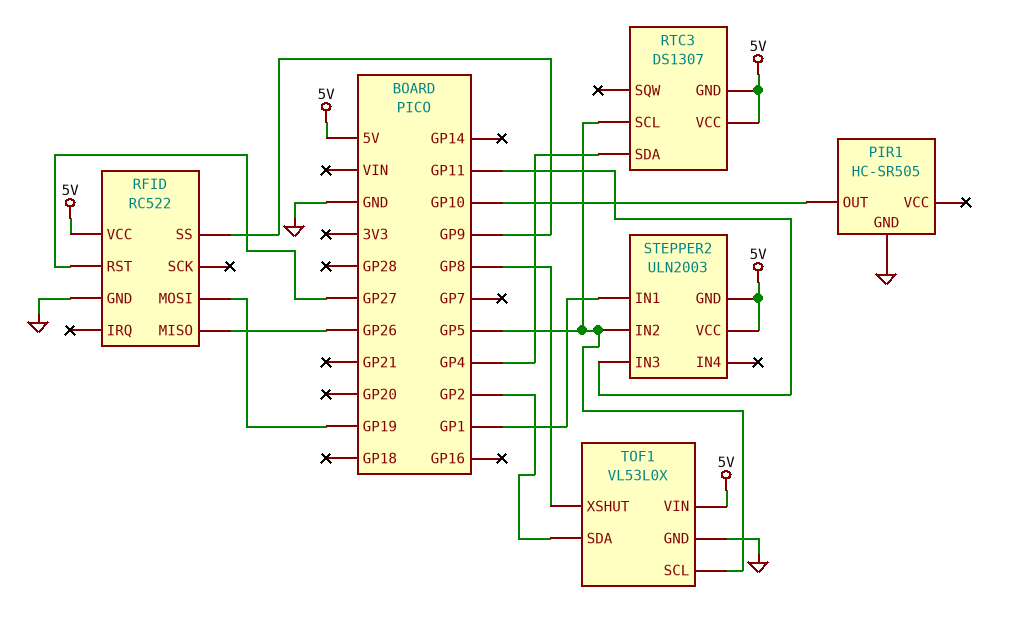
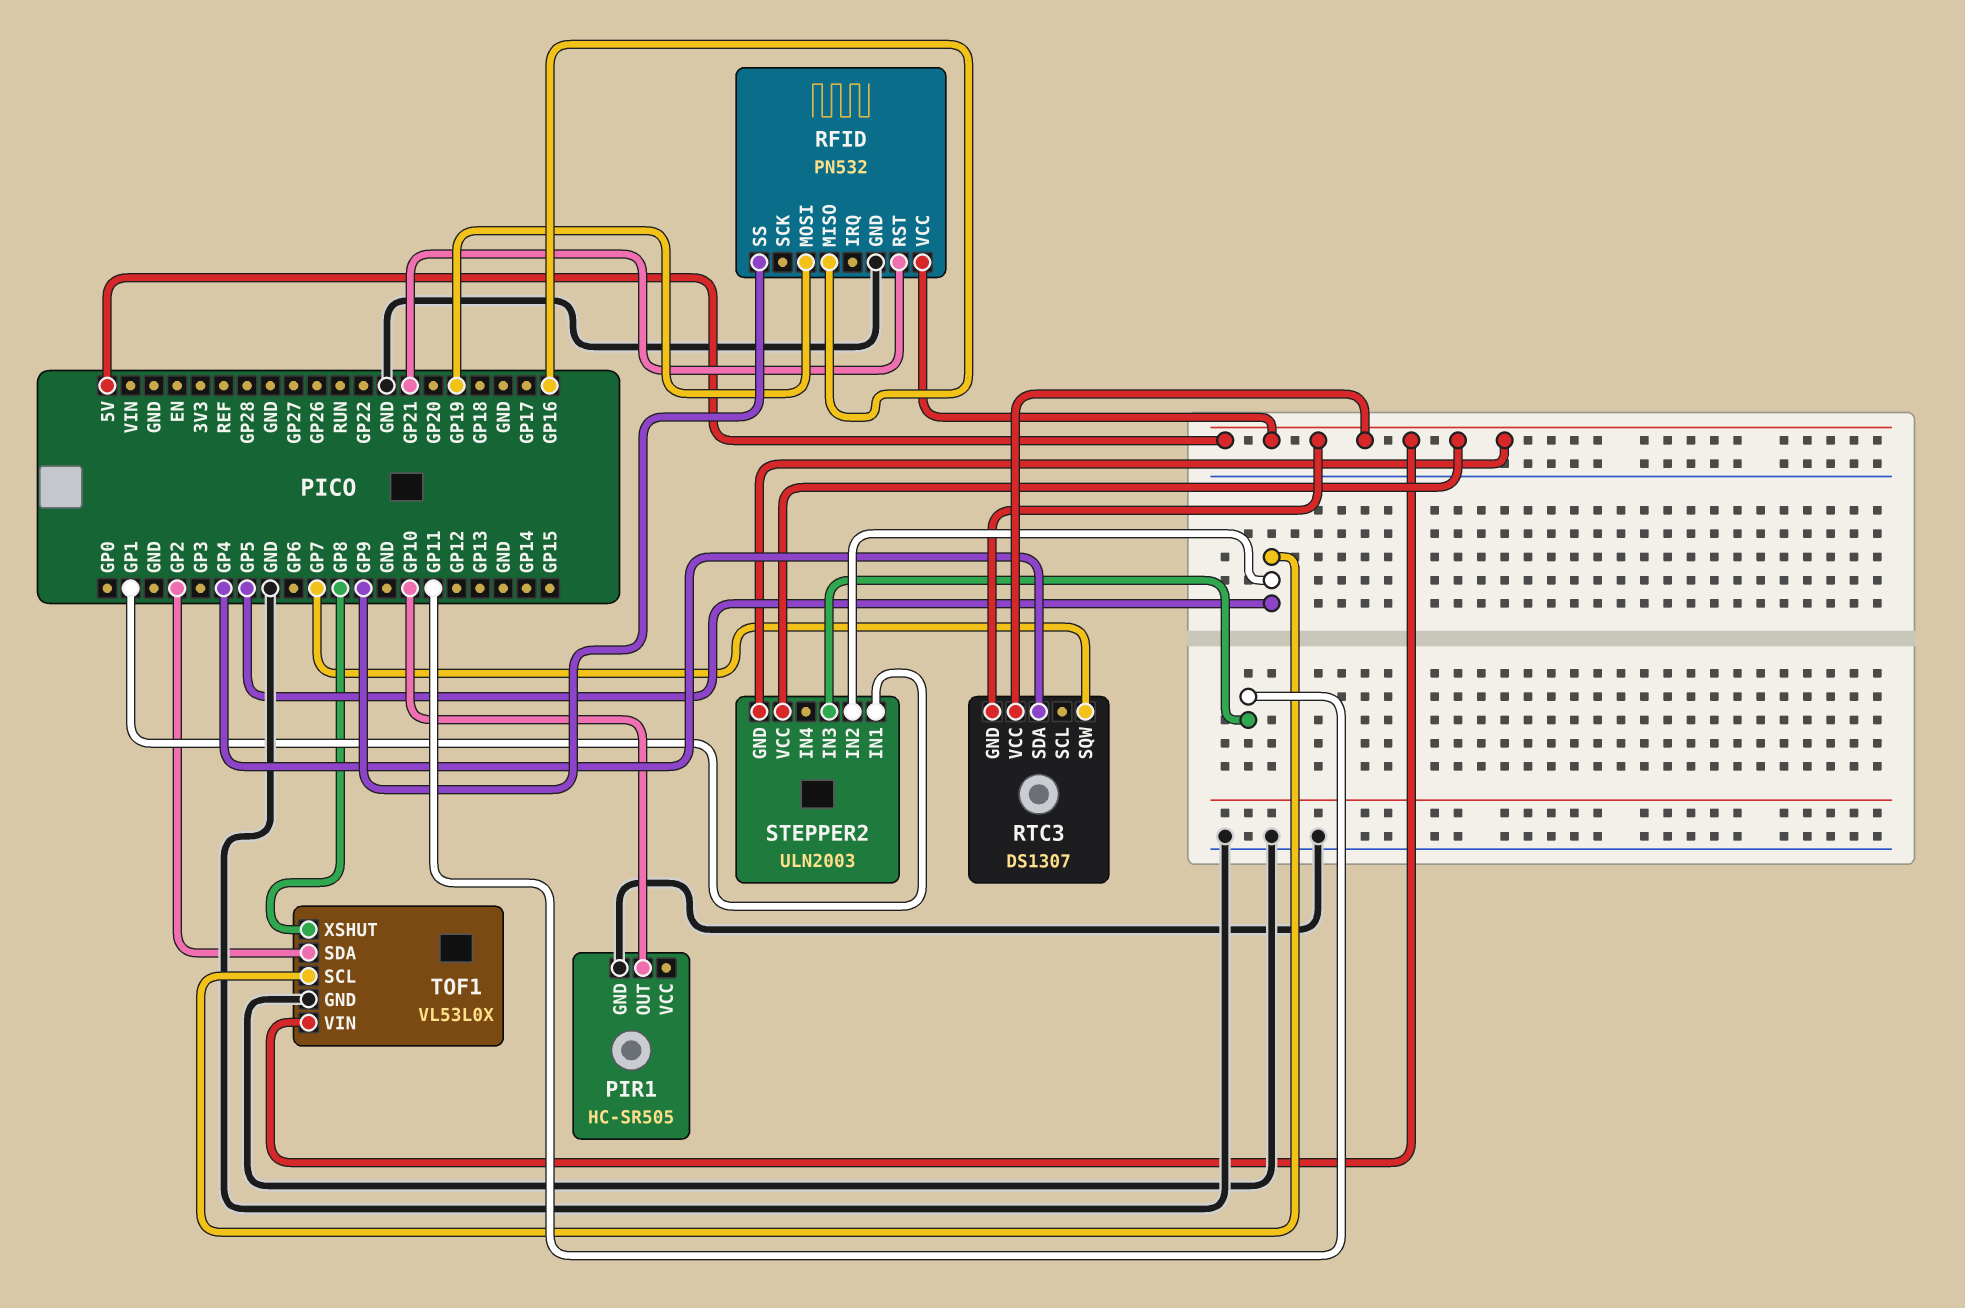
RFID: RC522 -> PN532
RFID pin MISO: GP26 -> GP16
RFID pin RST: GP27 -> GP21
RTC3 pin SCL: GP5 -> none
RTC3 pin SQW: none -> GP7

